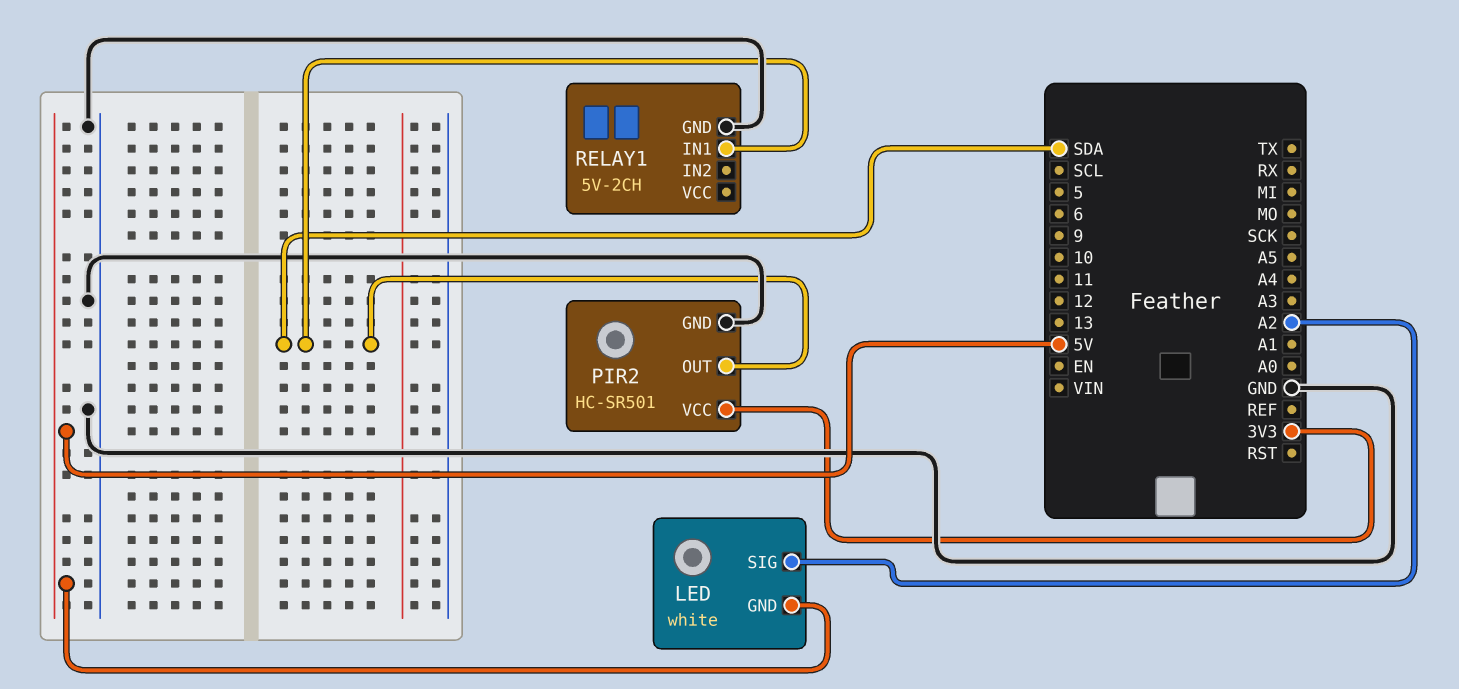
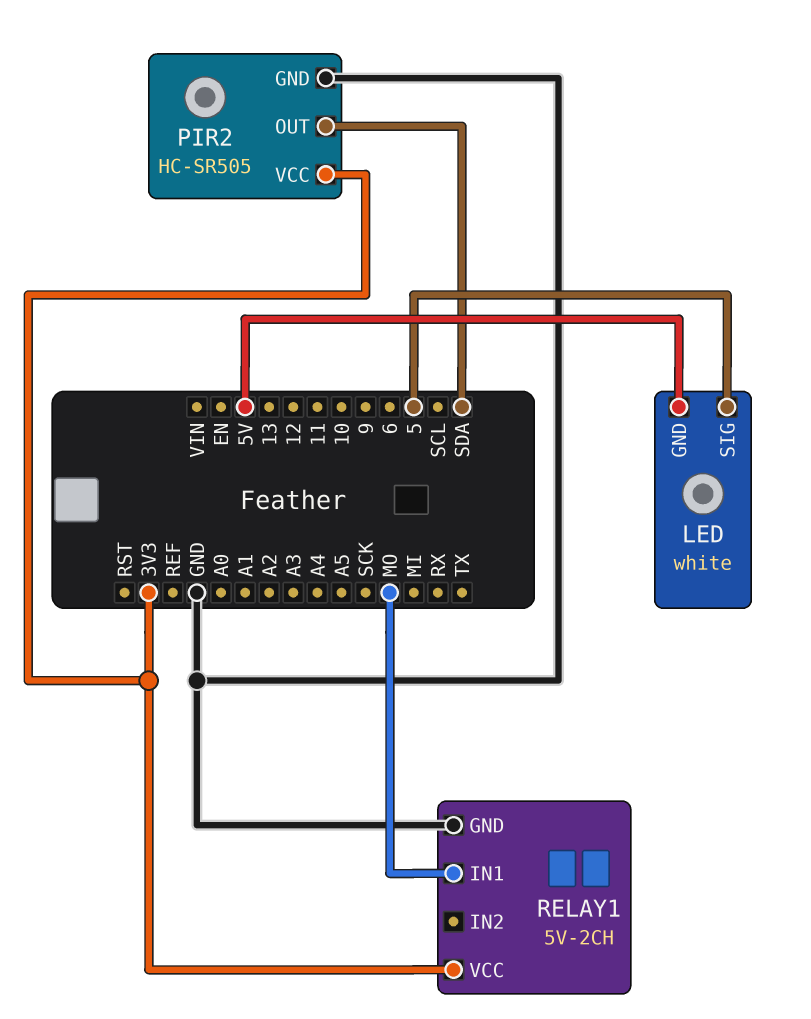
LED pin SIG: A2 -> 5
PIR2: HC-SR501 -> HC-SR505
RELAY1 pin IN1: SDA -> MO
RELAY1 pin VCC: none -> 3V3

